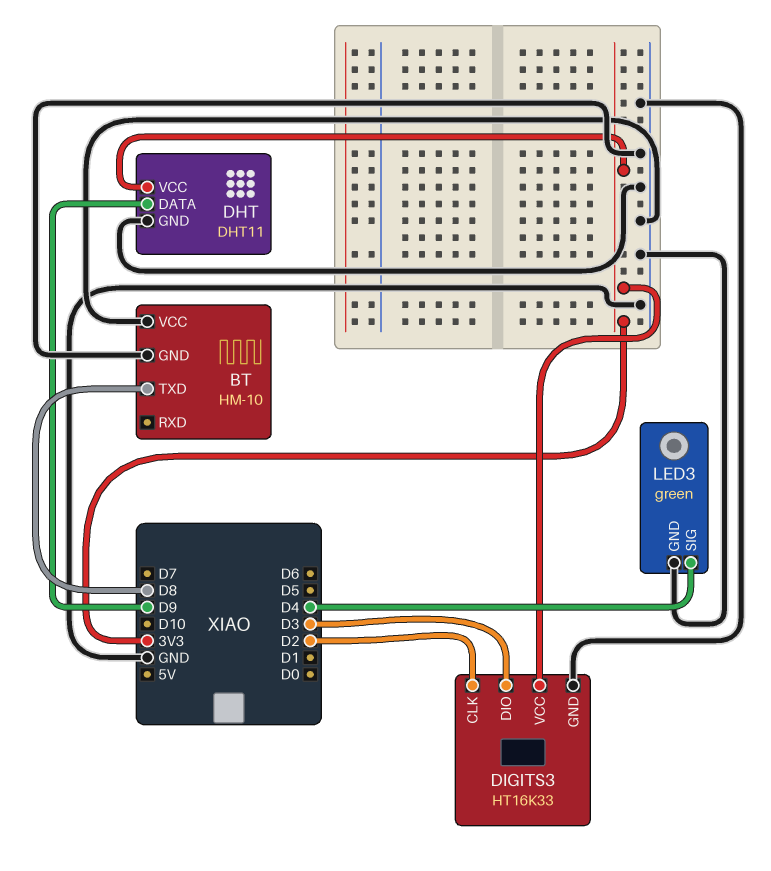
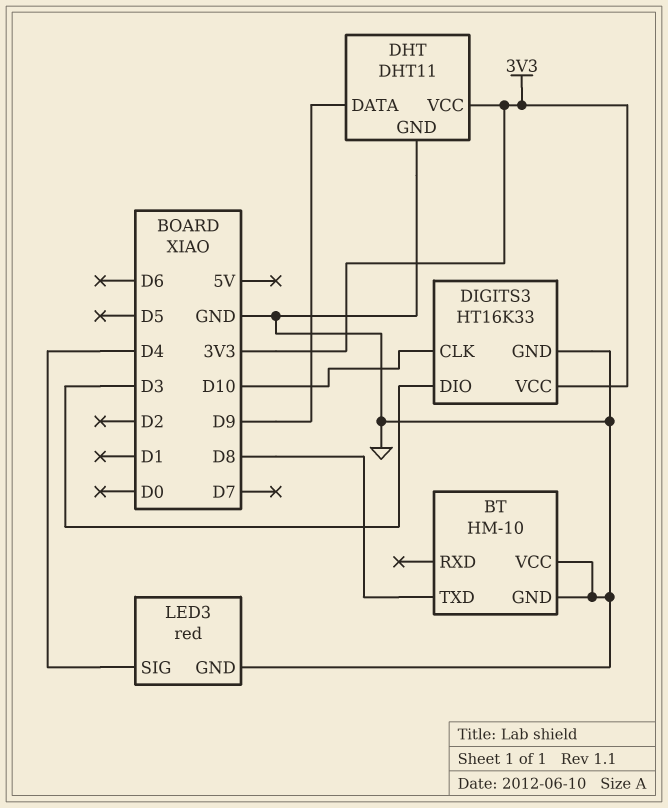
DIGITS3 pin CLK: D2 -> D10
LED3: green -> red

